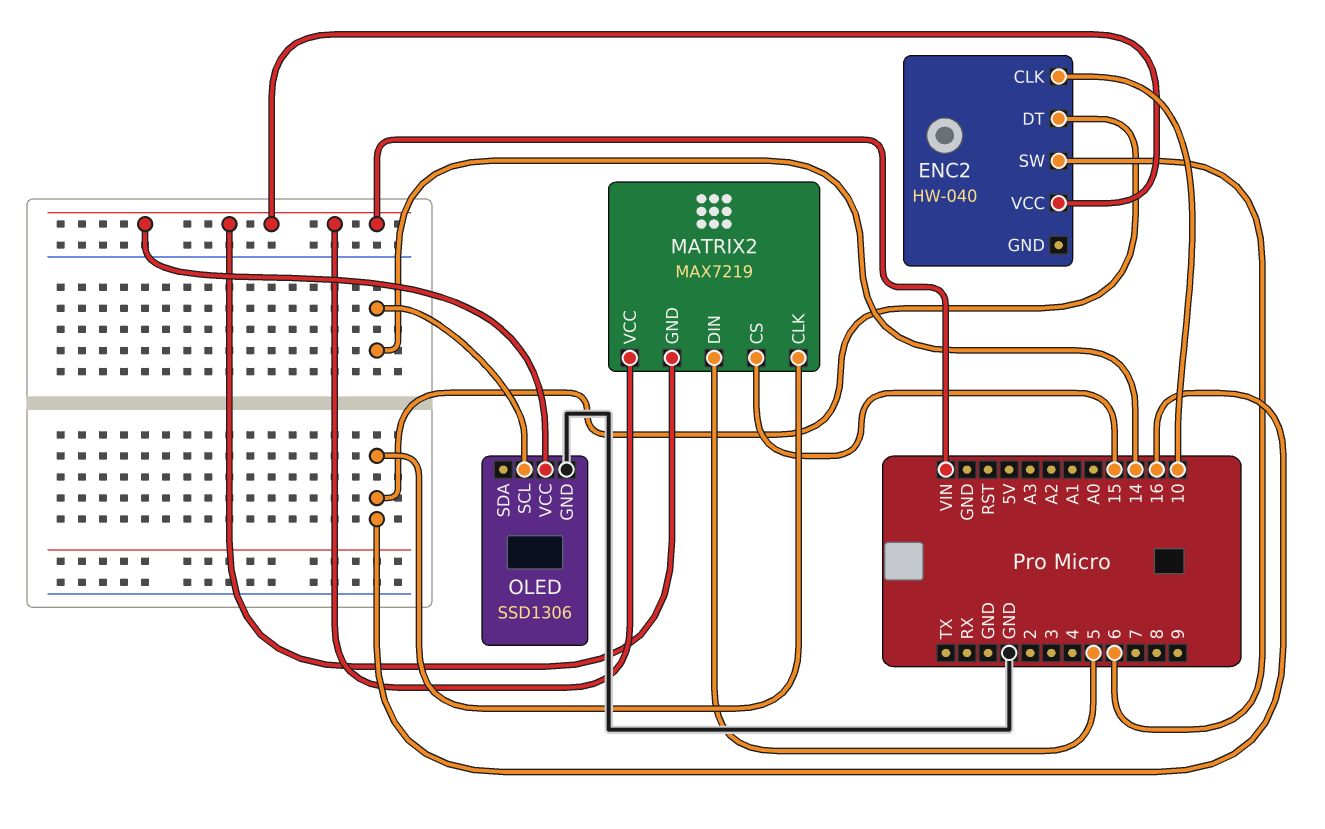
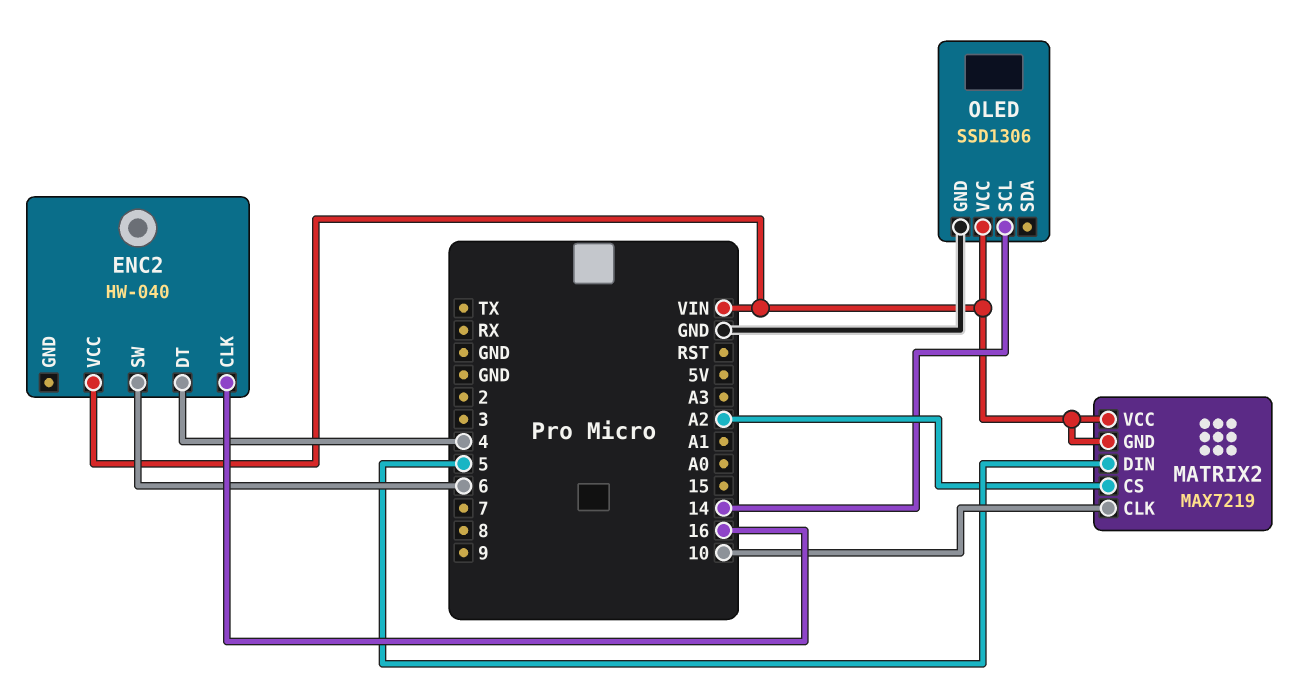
ENC2 pin CLK: 10 -> 16
ENC2 pin DT: 16 -> 4
MATRIX2 pin CLK: 16 -> 10
MATRIX2 pin CS: 15 -> A2

